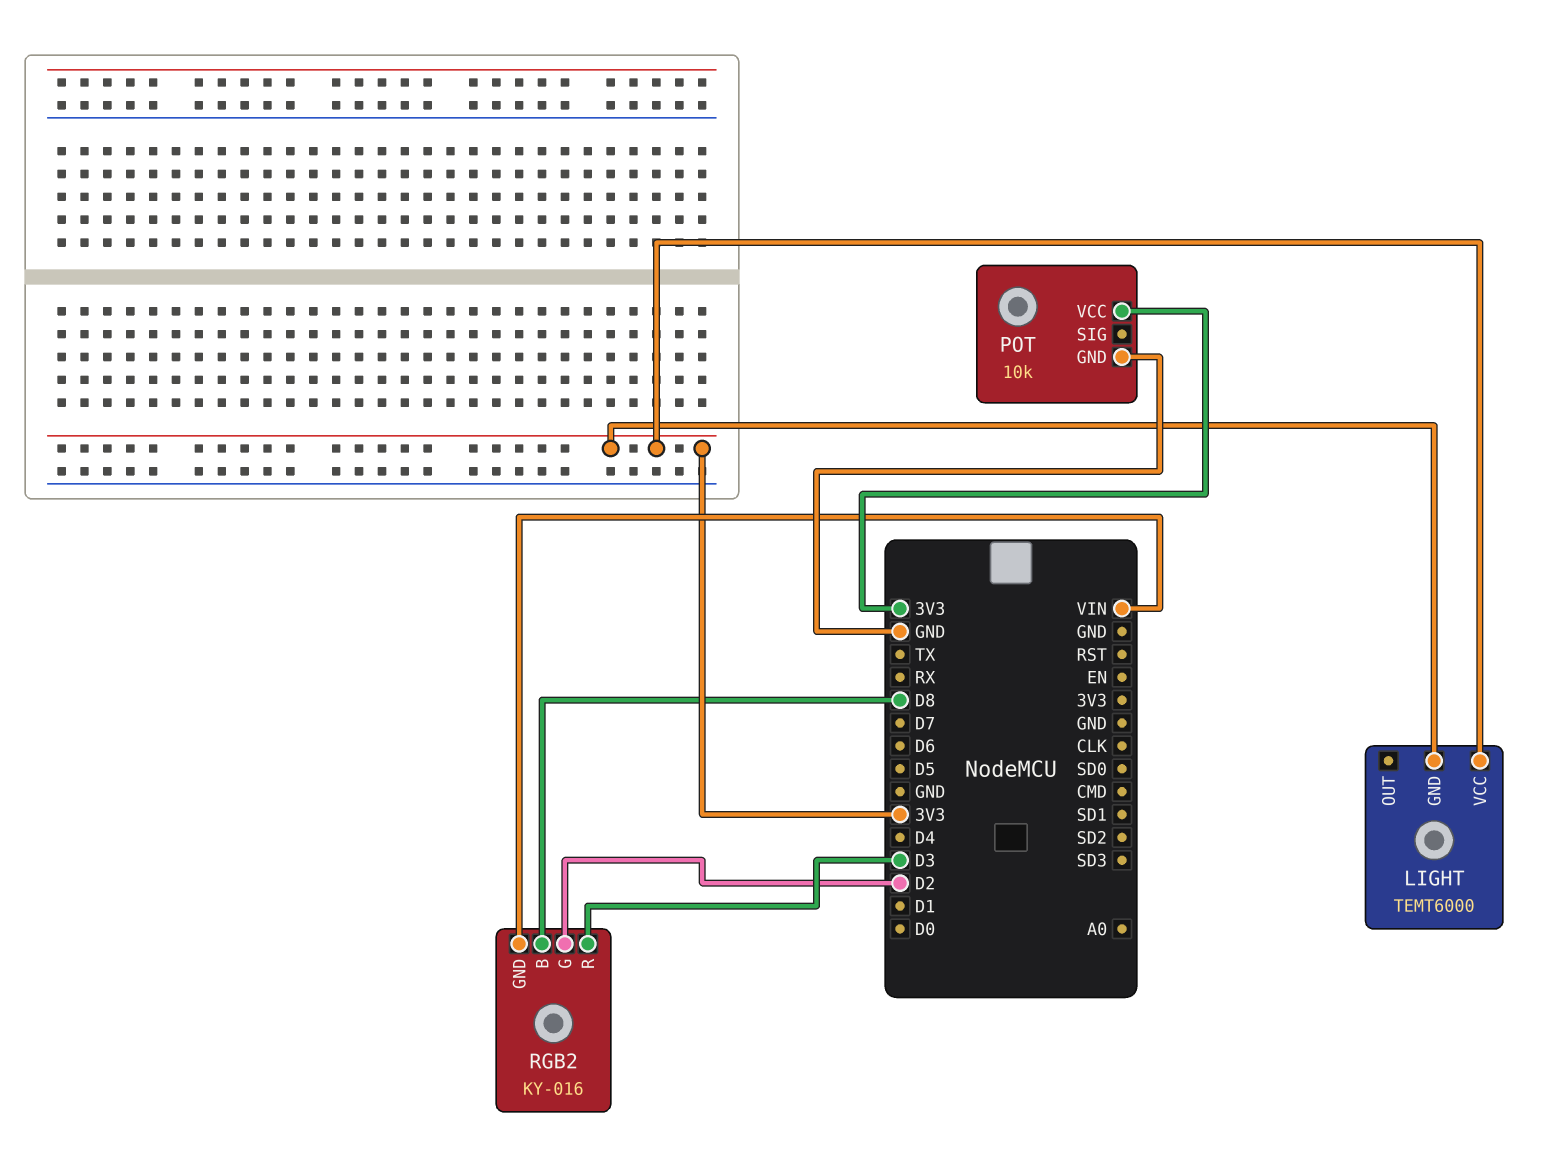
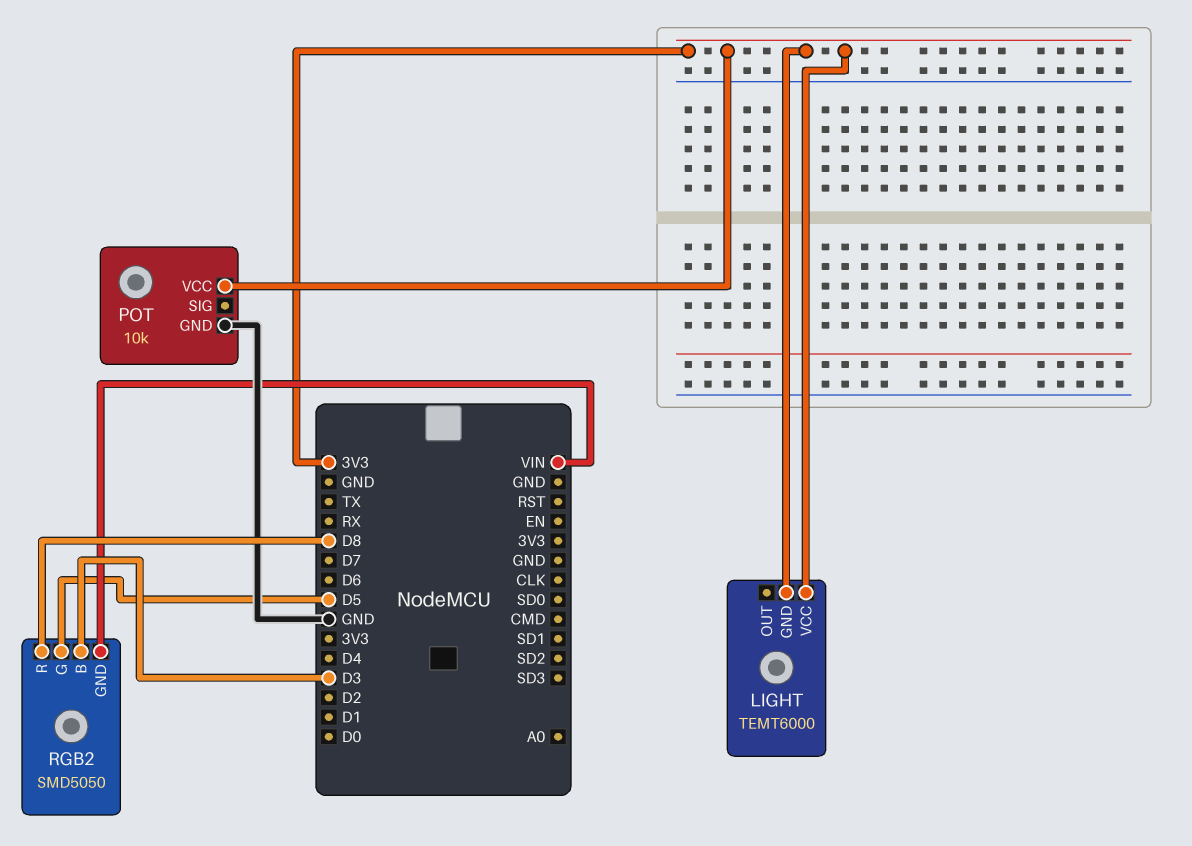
RGB2: KY-016 -> SMD5050
RGB2 pin B: D8 -> D3
RGB2 pin G: D2 -> D5
RGB2 pin R: D3 -> D8

